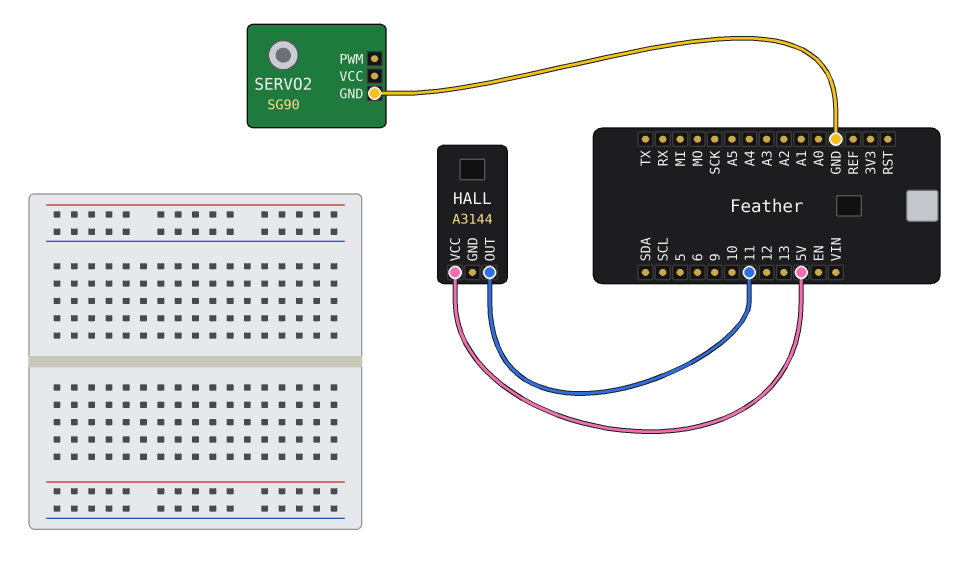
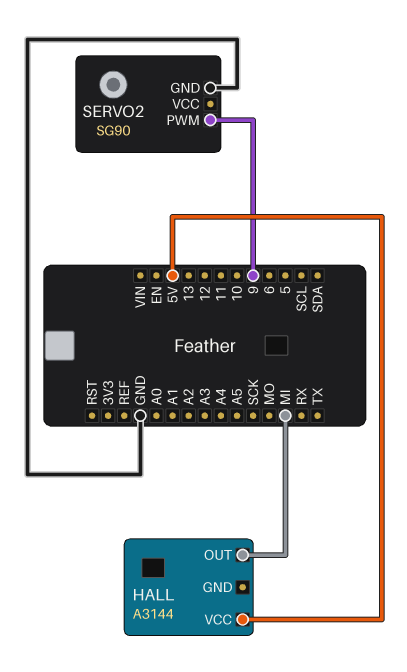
HALL pin OUT: 11 -> MI
SERVO2 pin PWM: none -> 9

